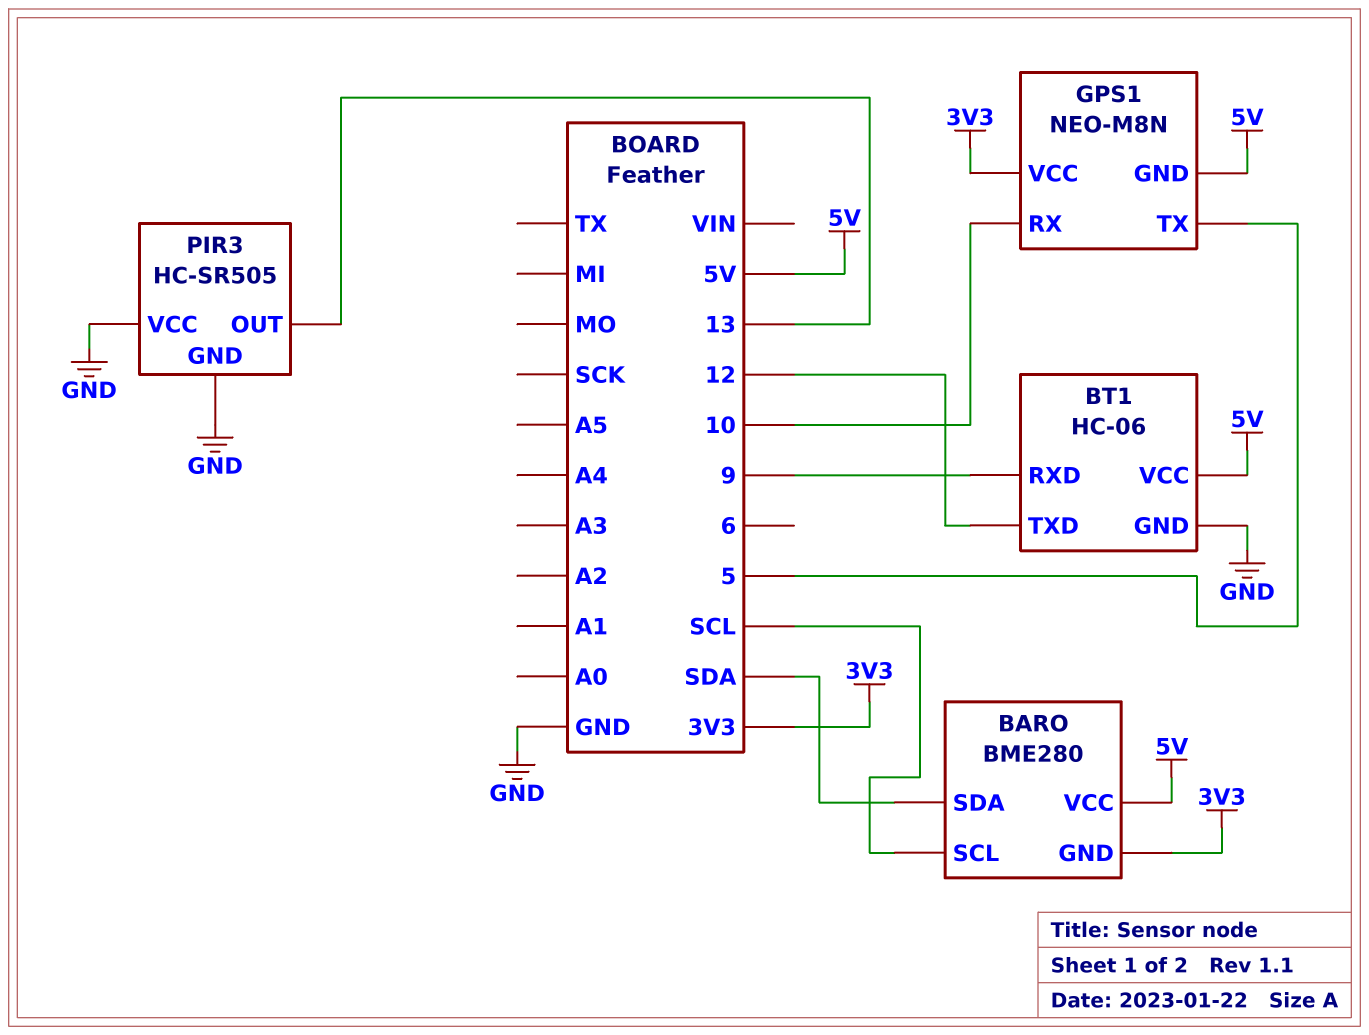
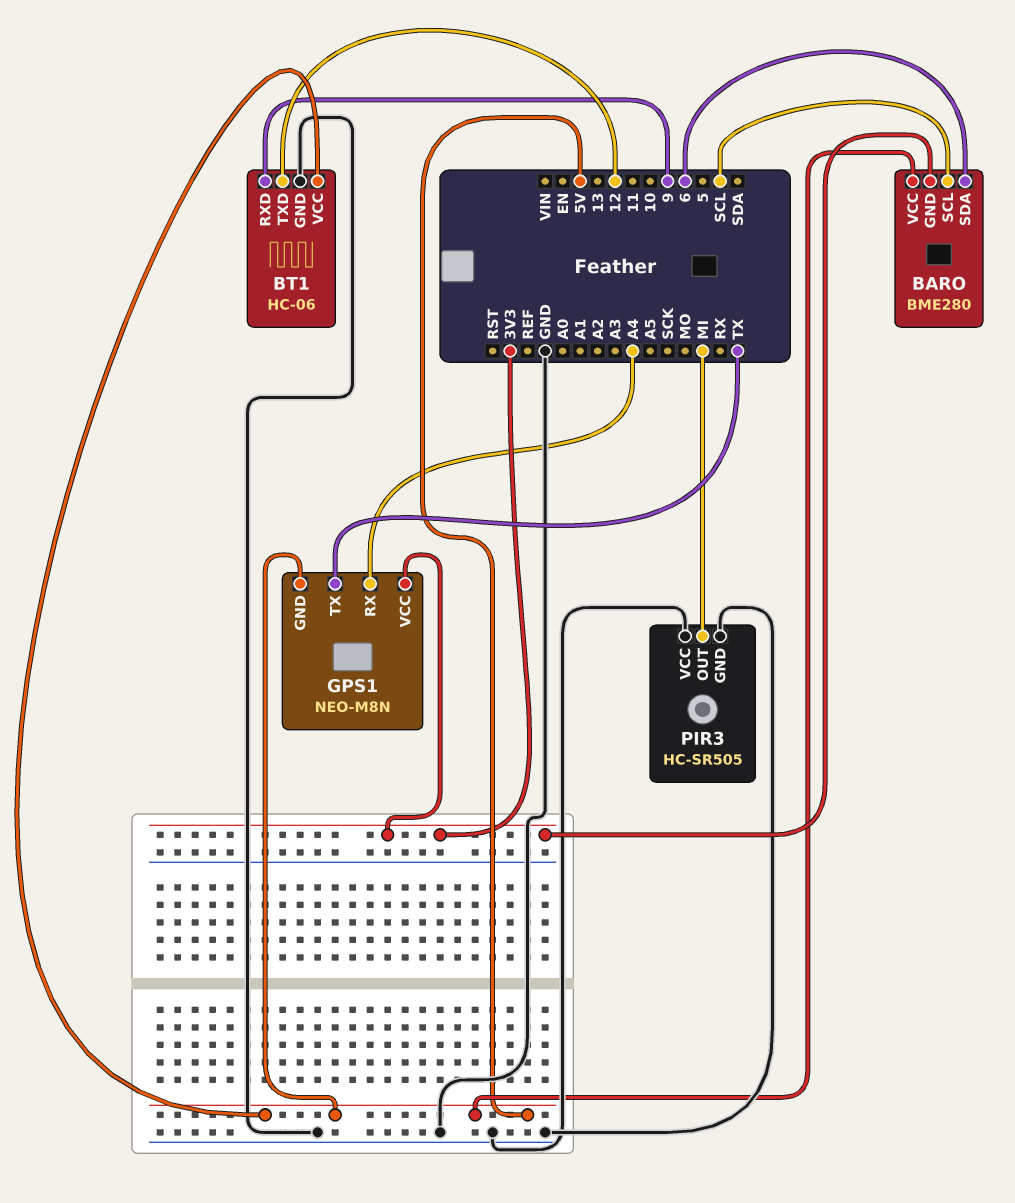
BARO pin SDA: SDA -> 6
GPS1 pin RX: 10 -> A4
GPS1 pin TX: 5 -> TX
PIR3 pin OUT: 13 -> MI

